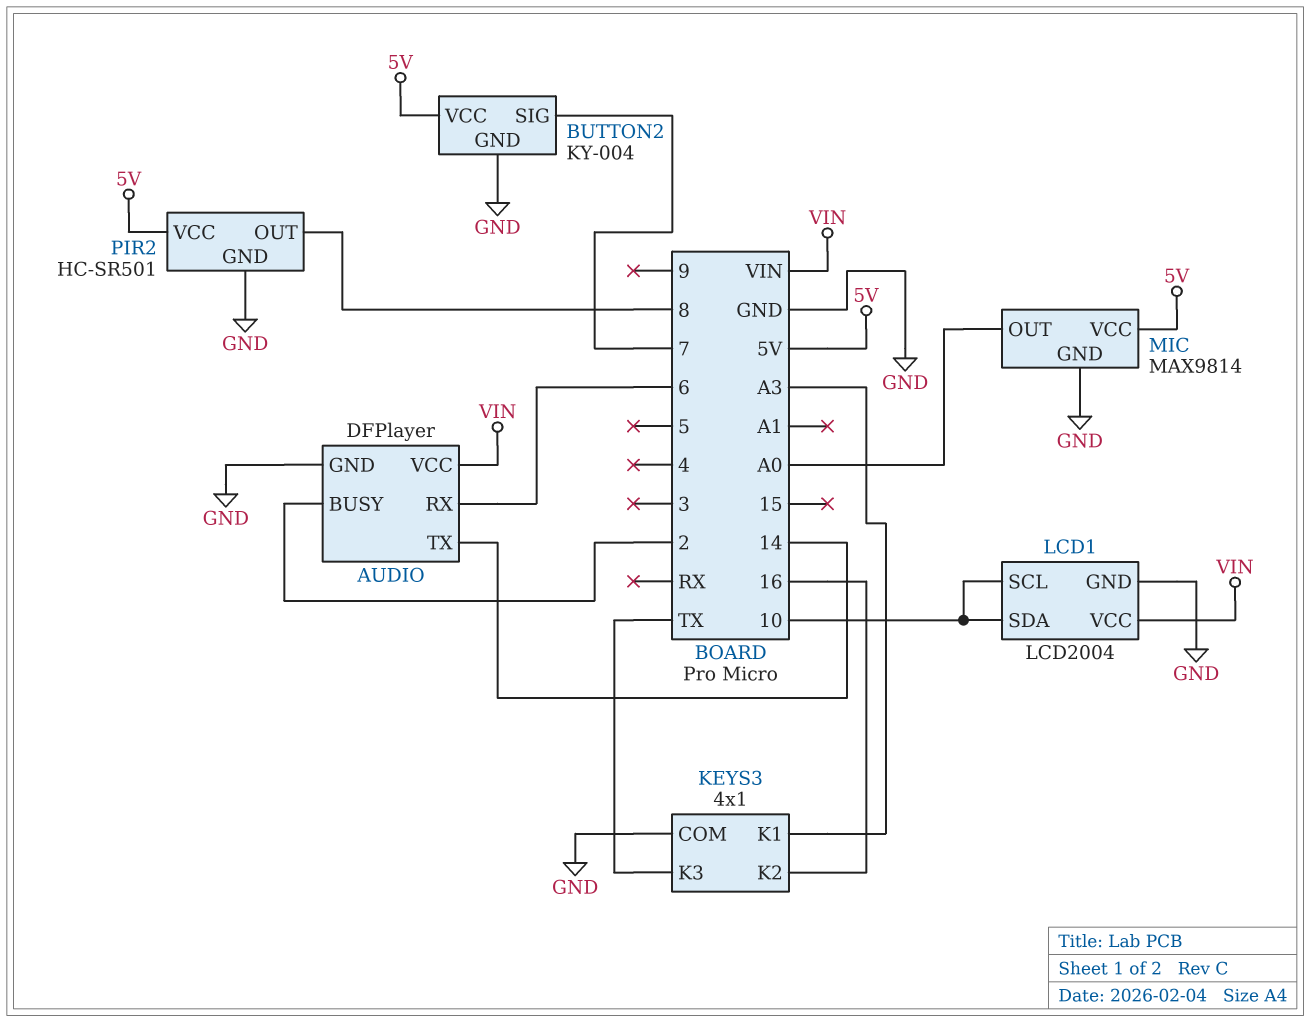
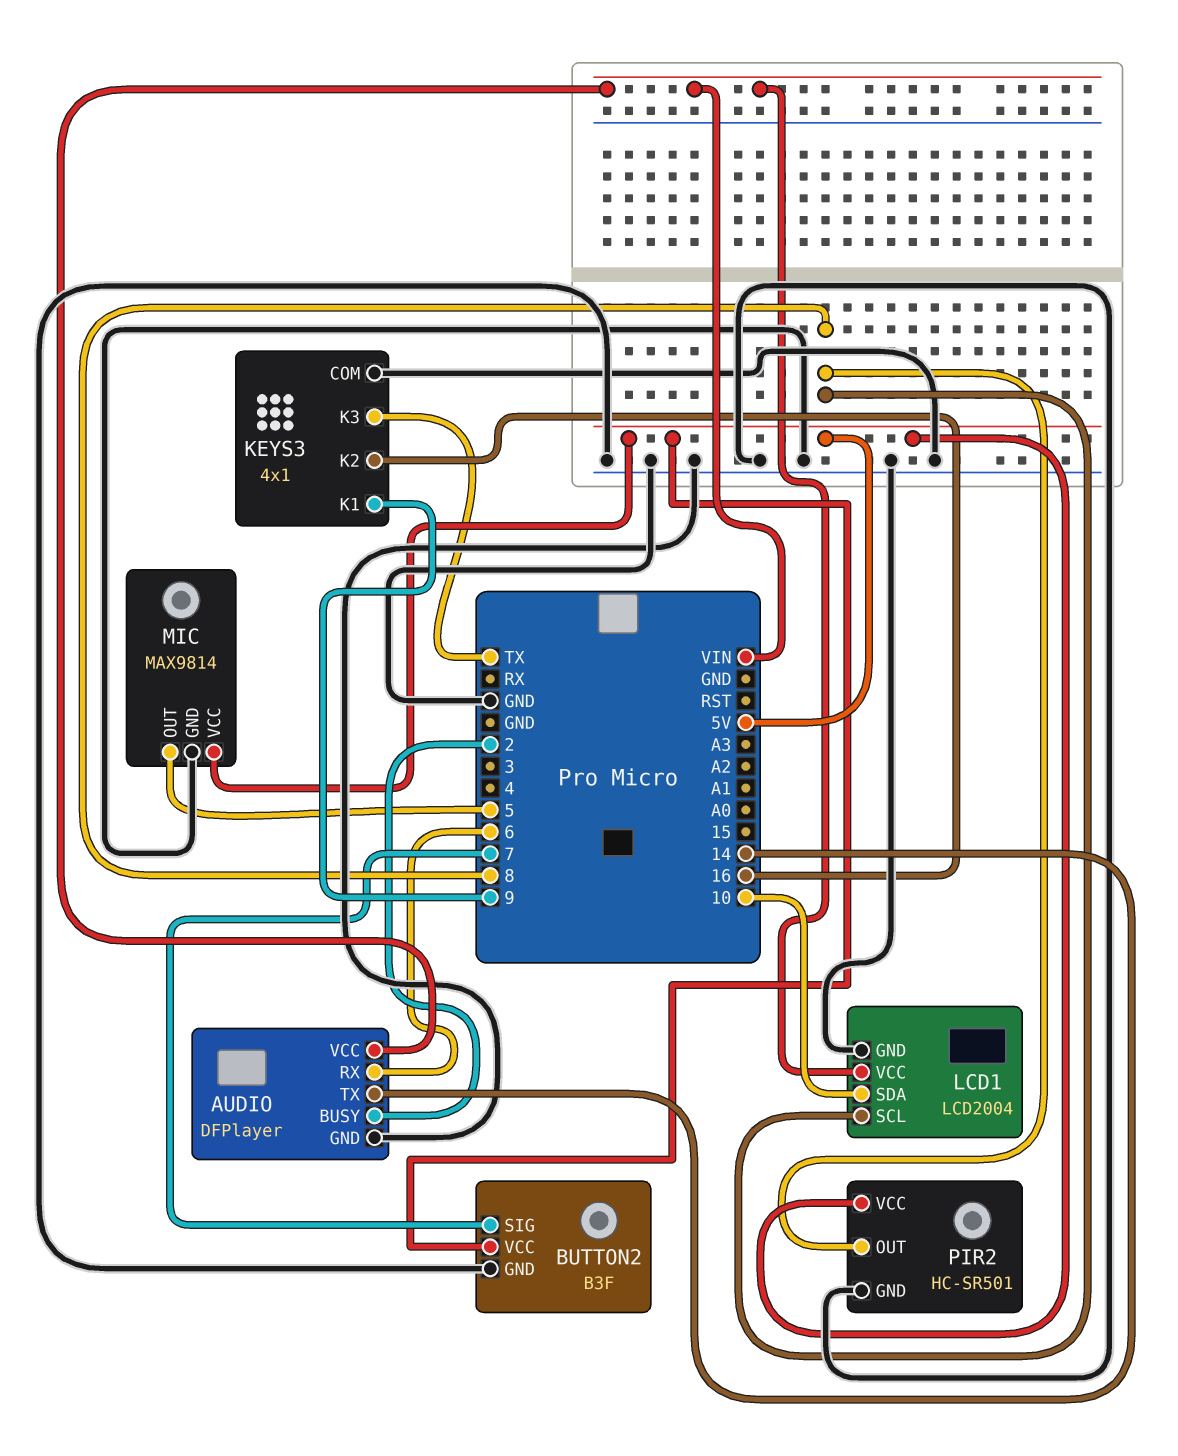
BUTTON2: KY-004 -> B3F
KEYS3 pin K1: A3 -> 9
LCD1 pin SCL: 10 -> 8
MIC pin OUT: A0 -> 5

